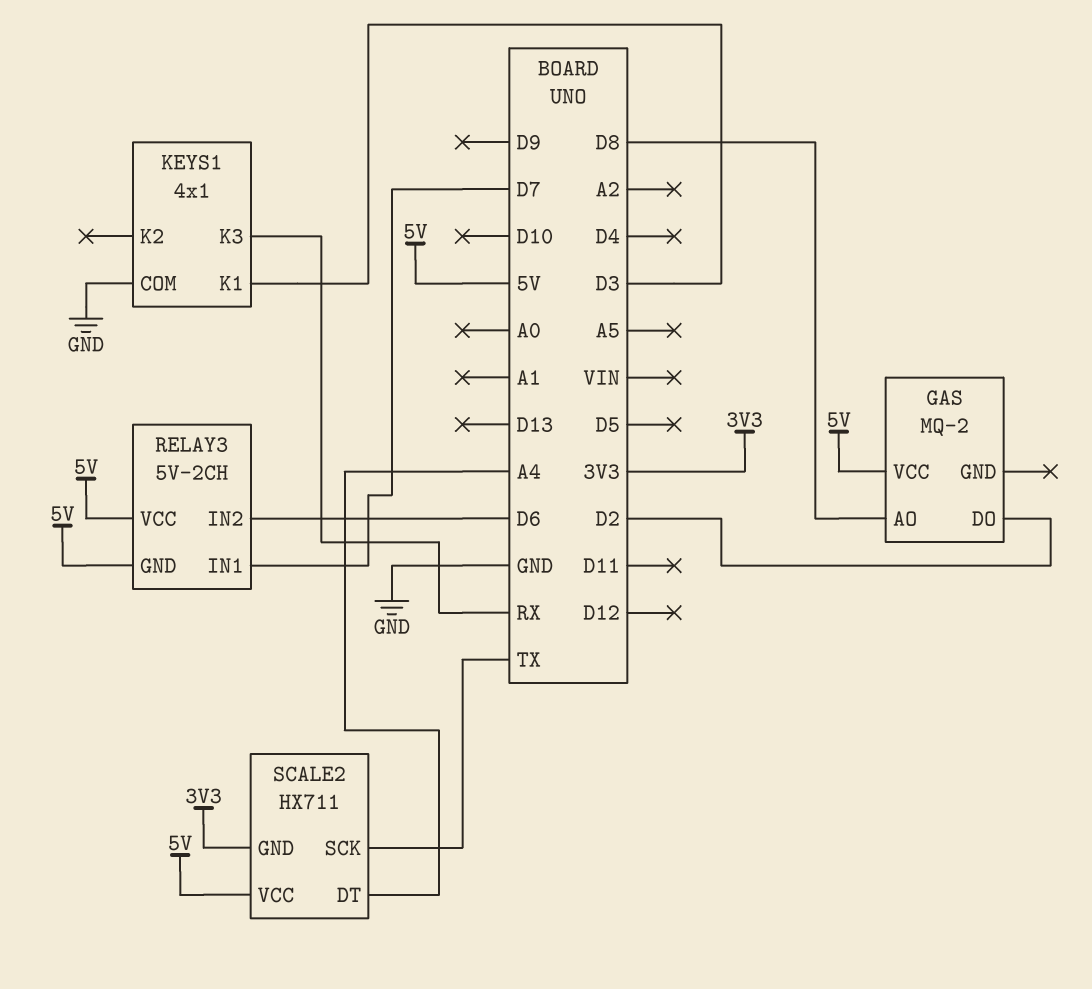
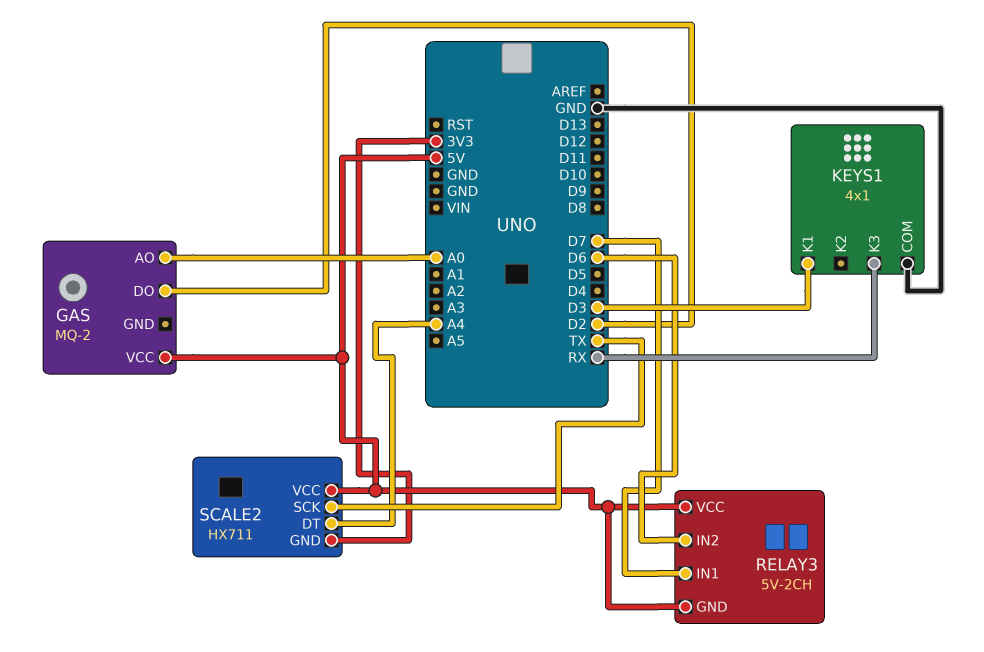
GAS pin AO: D8 -> A0

